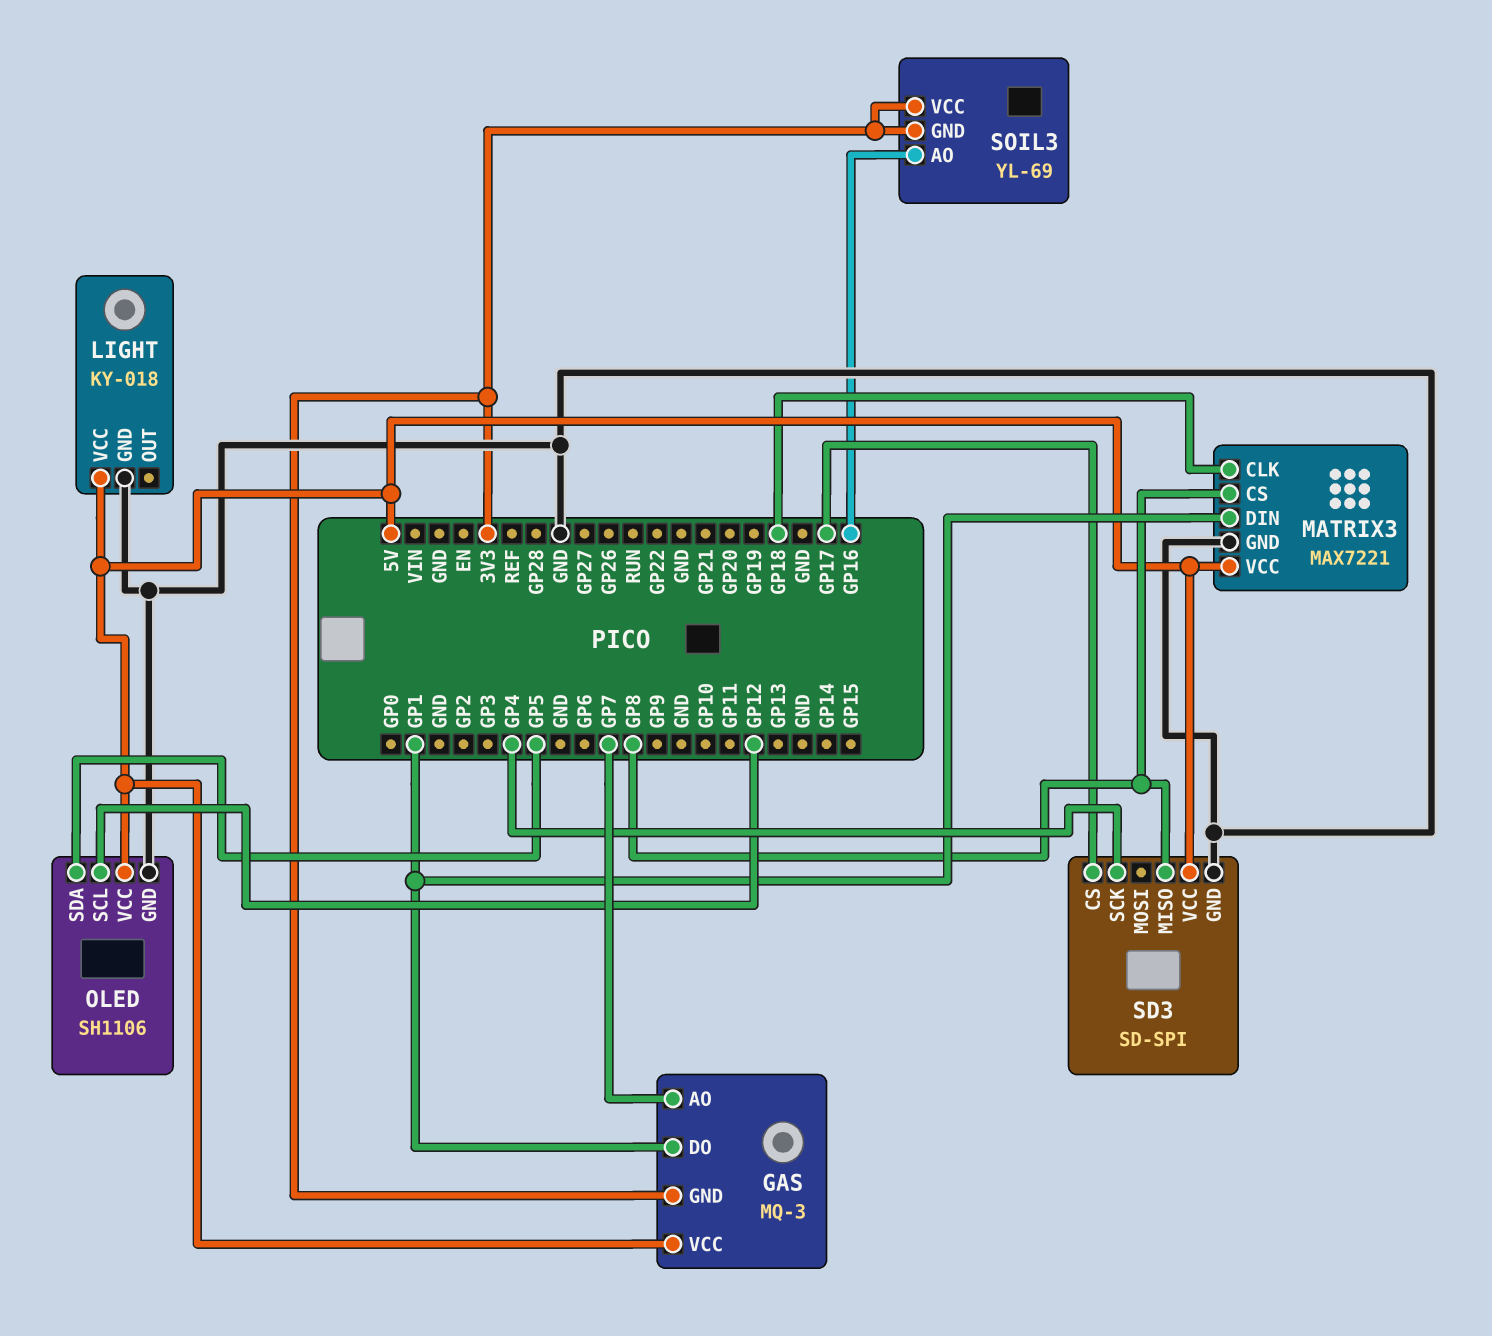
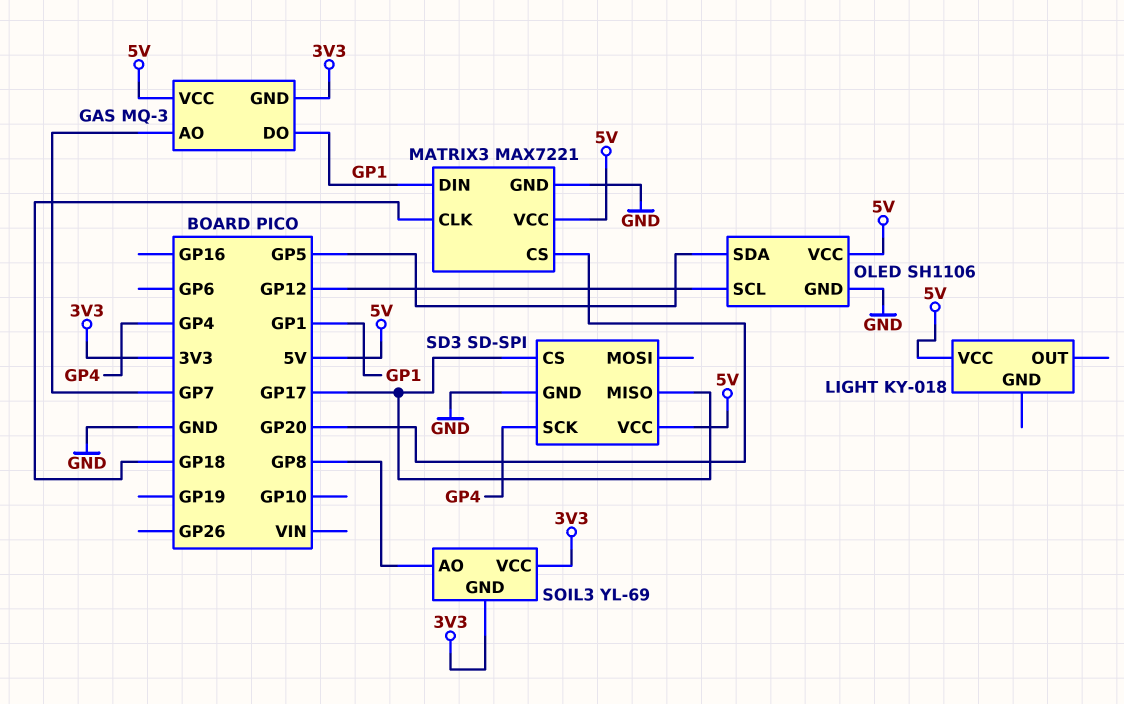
LIGHT pin GND: GND -> none
MATRIX3 pin CS: GP8 -> GP20
SD3 pin MISO: GP8 -> GP17
SOIL3 pin AO: GP16 -> GP8

